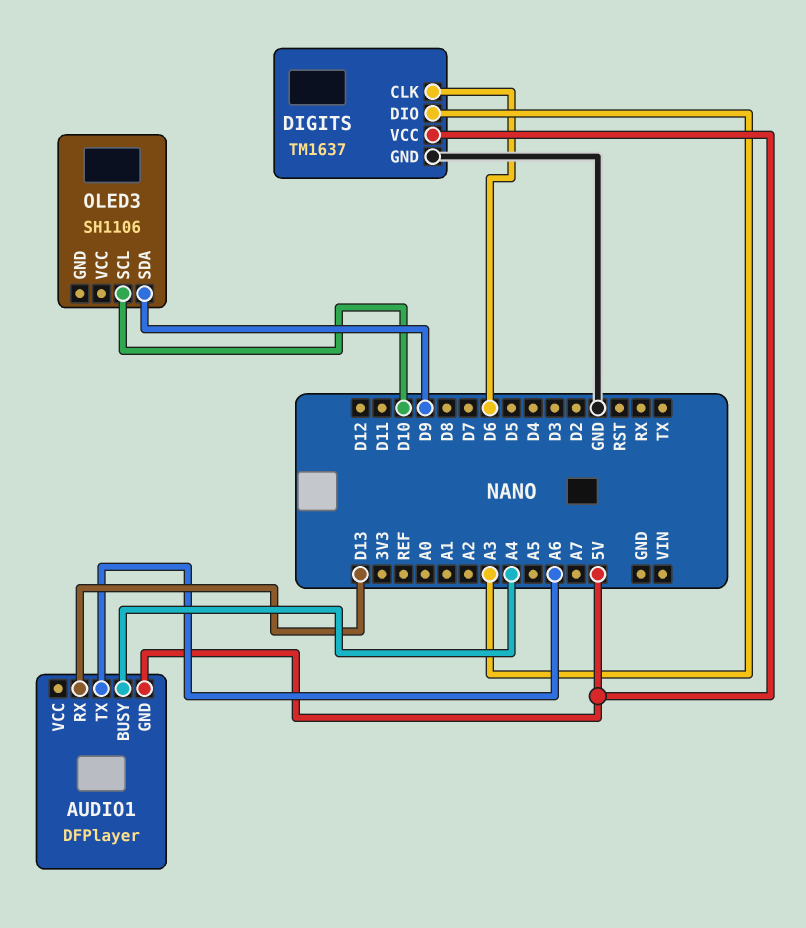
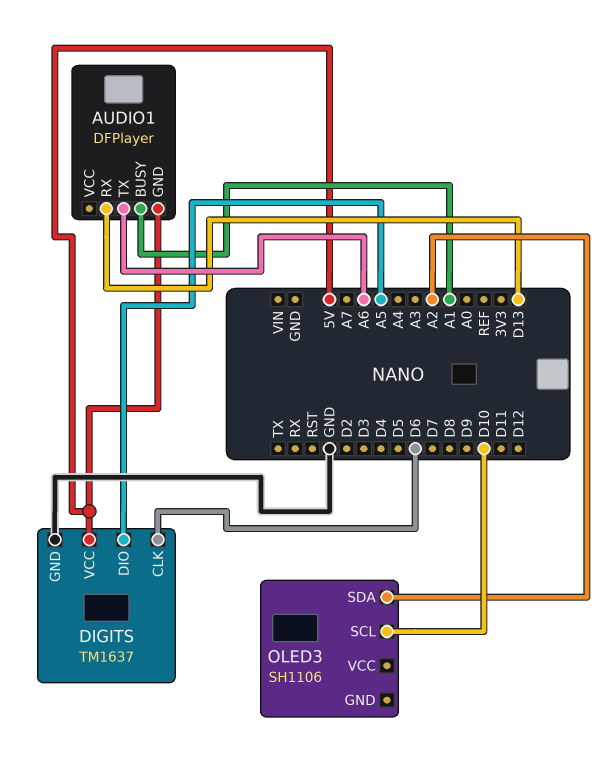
AUDIO1 pin BUSY: A4 -> A1
DIGITS pin DIO: A3 -> A5
OLED3 pin SDA: D9 -> A2

